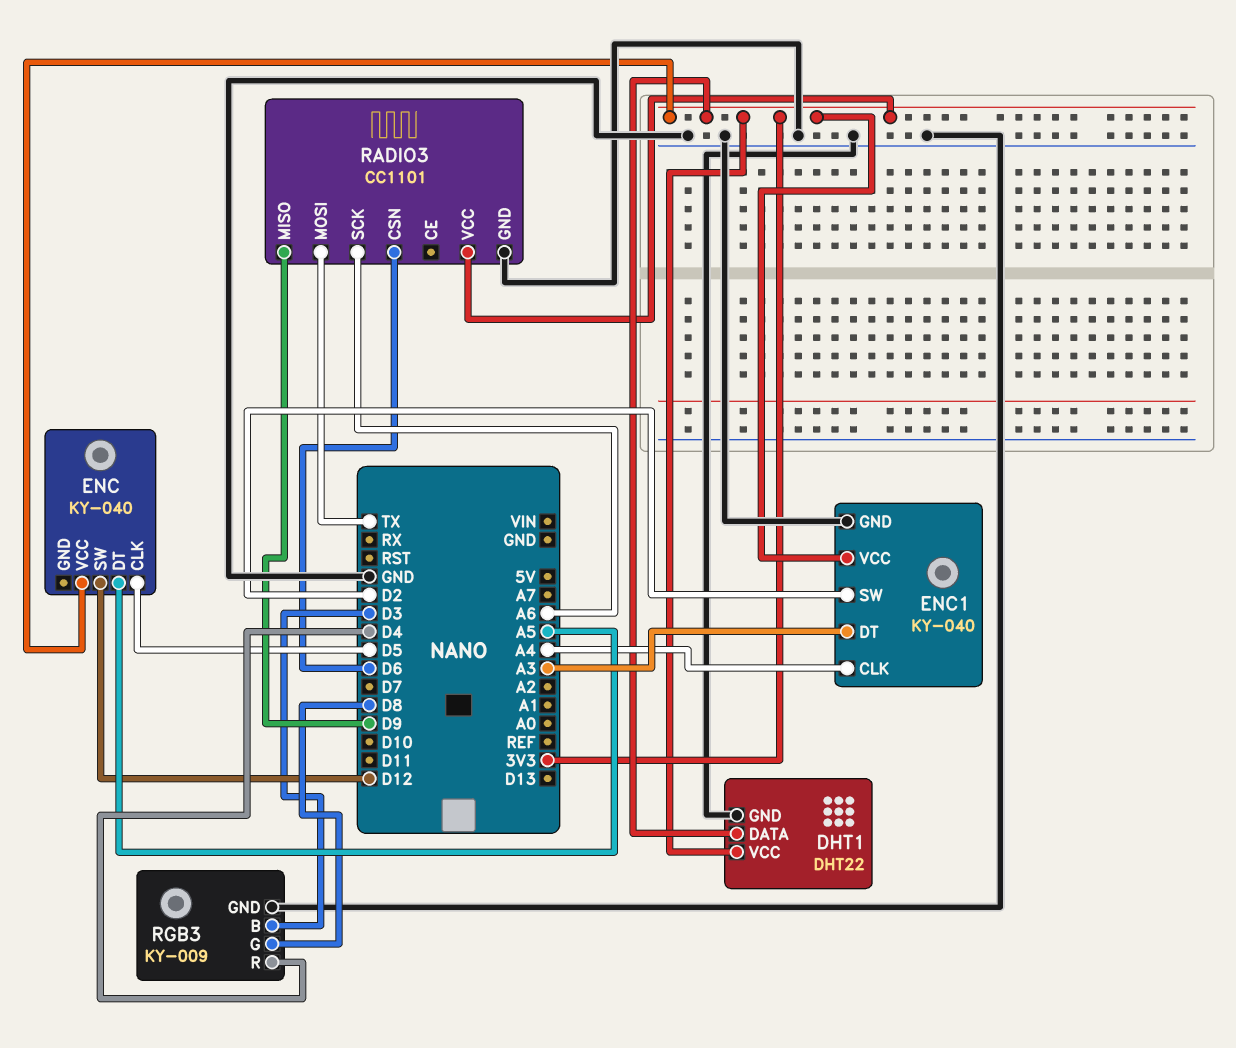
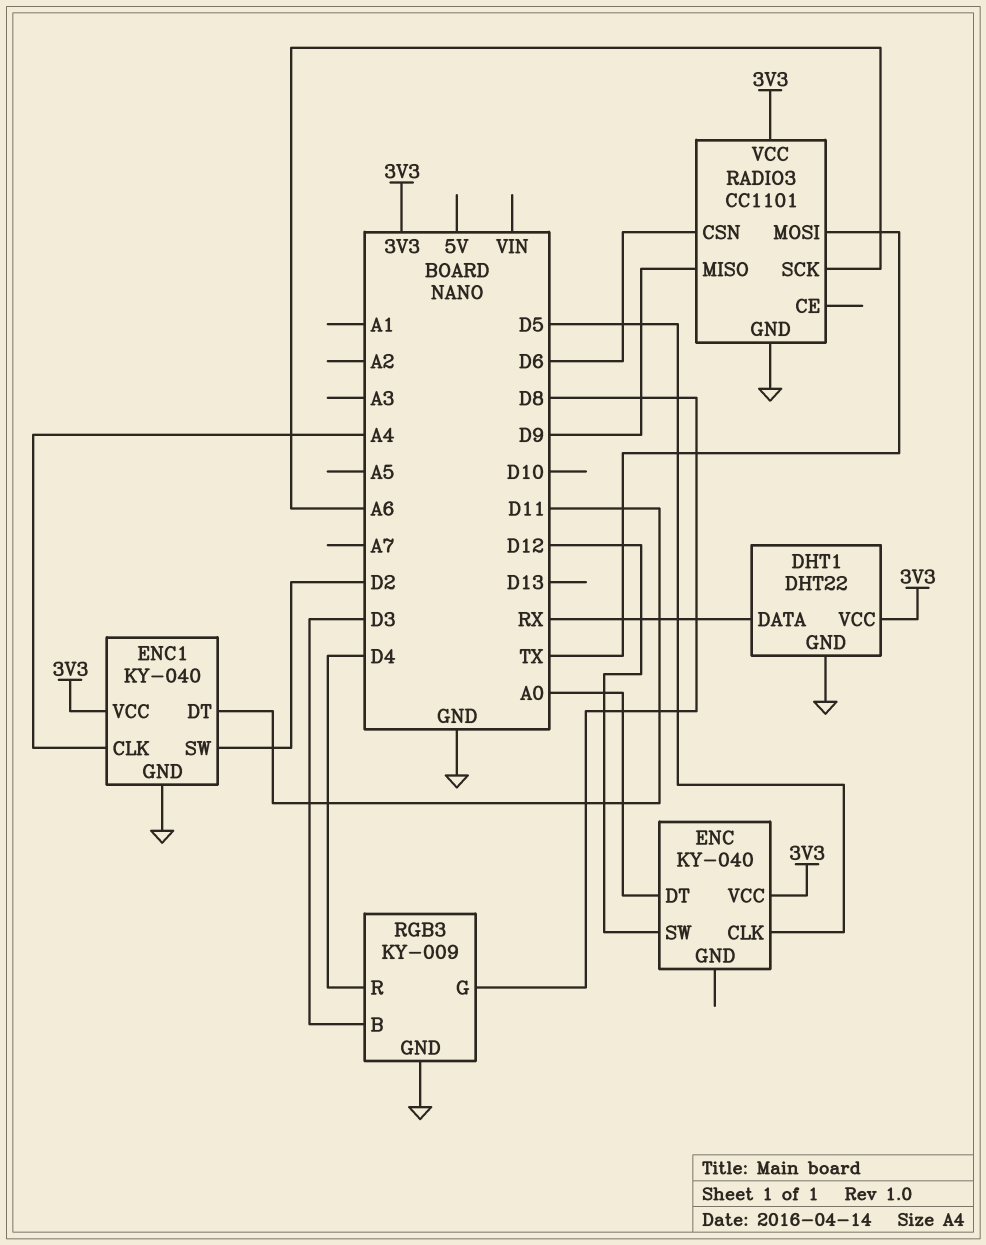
DHT1 pin DATA: 3V3 -> RX
ENC pin DT: A5 -> A0
ENC1 pin DT: A3 -> D11

